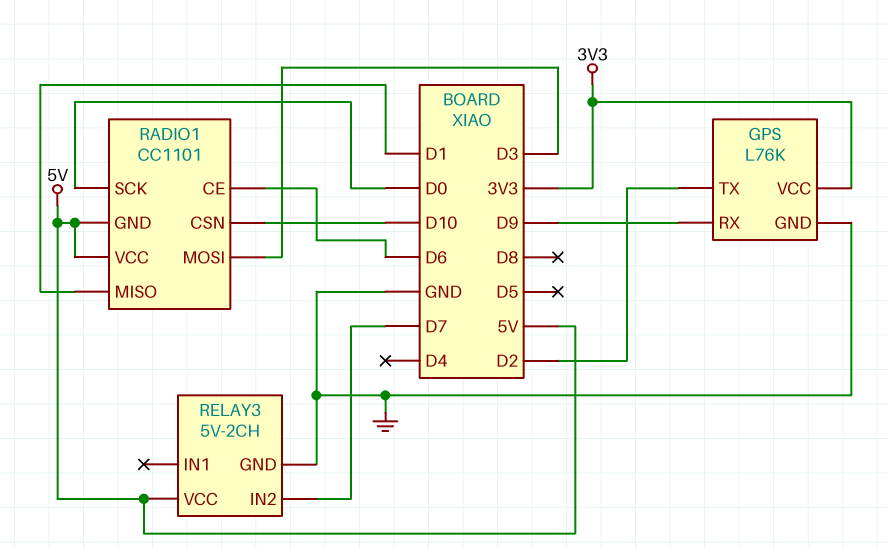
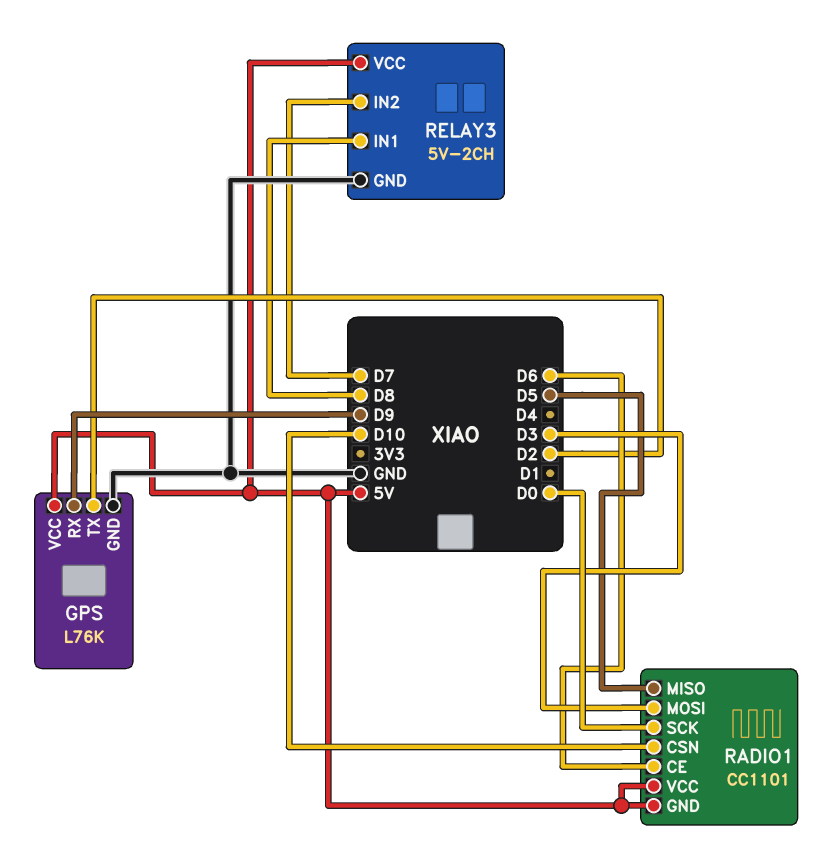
GPS pin VCC: 3V3 -> 5V
RADIO1 pin MISO: D1 -> D5
RELAY3 pin IN1: none -> D8

